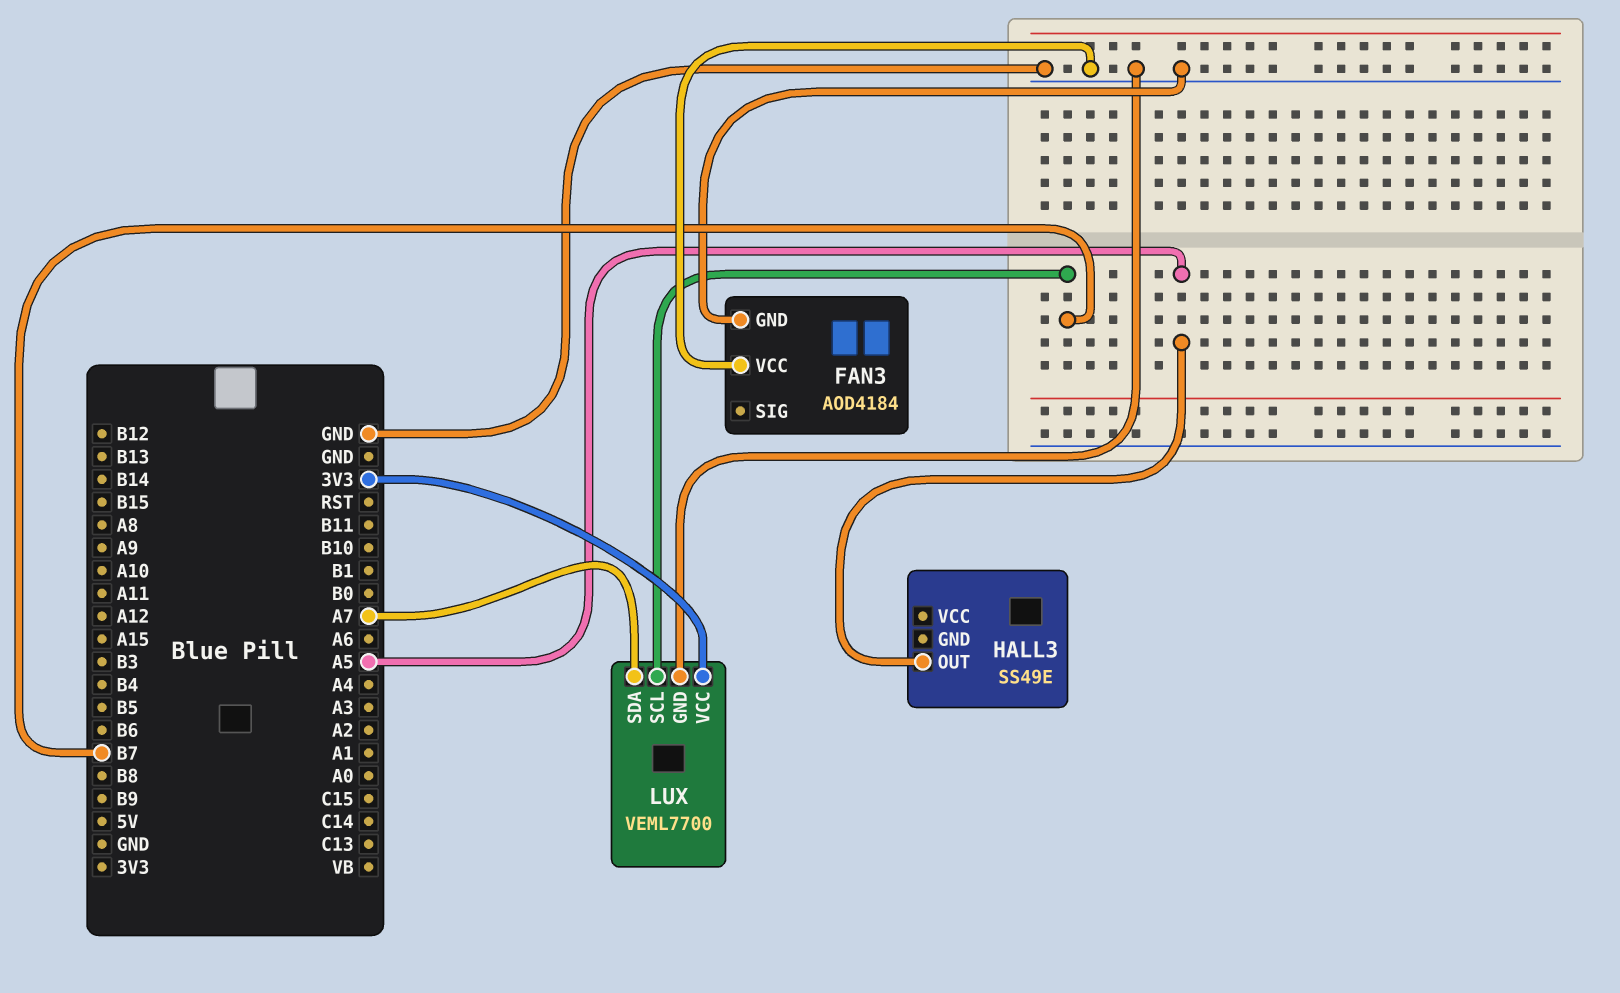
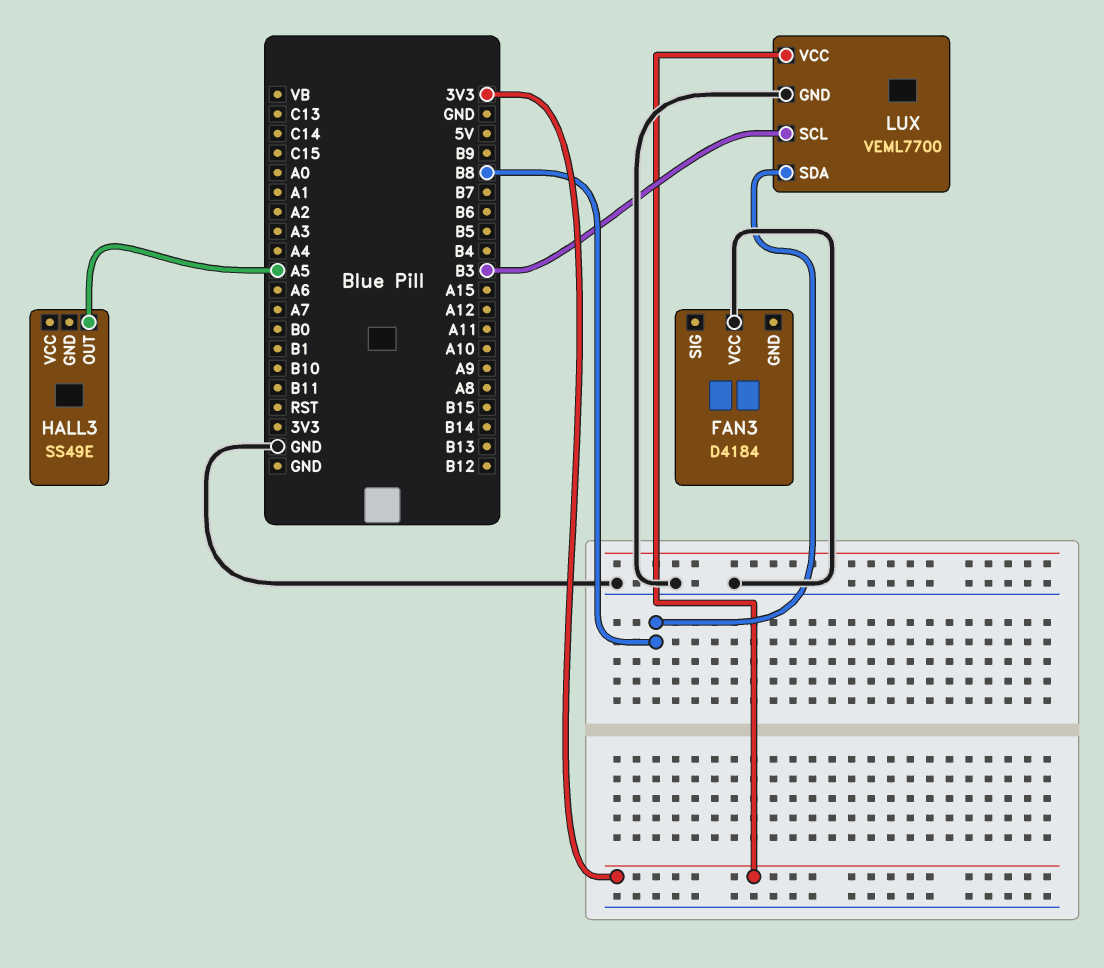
FAN3: AOD4184 -> D4184
FAN3 pin GND: GND -> none
LUX pin SCL: B7 -> B3
LUX pin SDA: A7 -> B8

